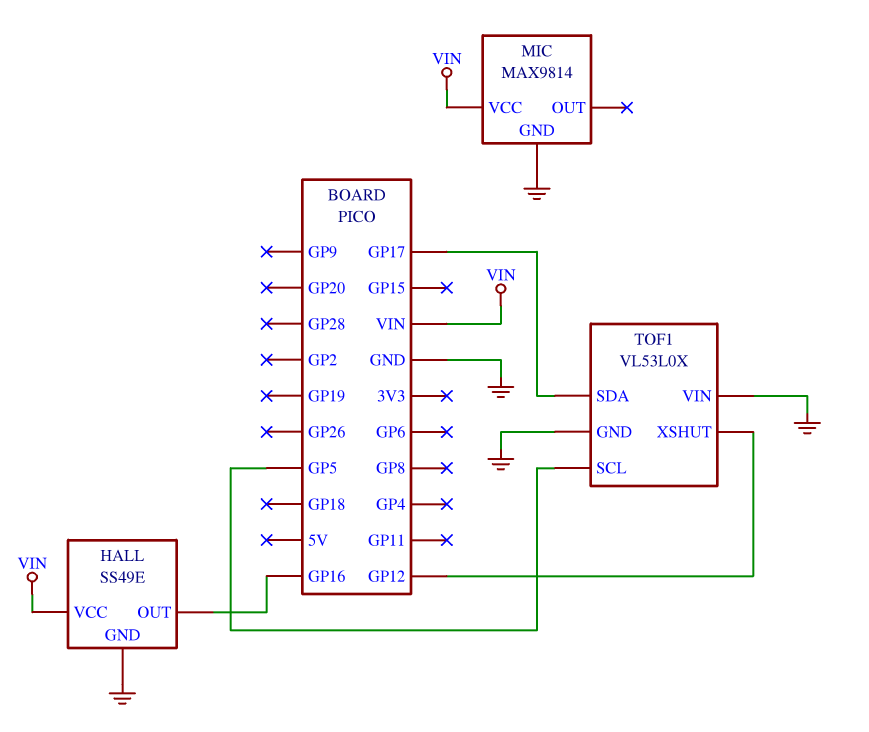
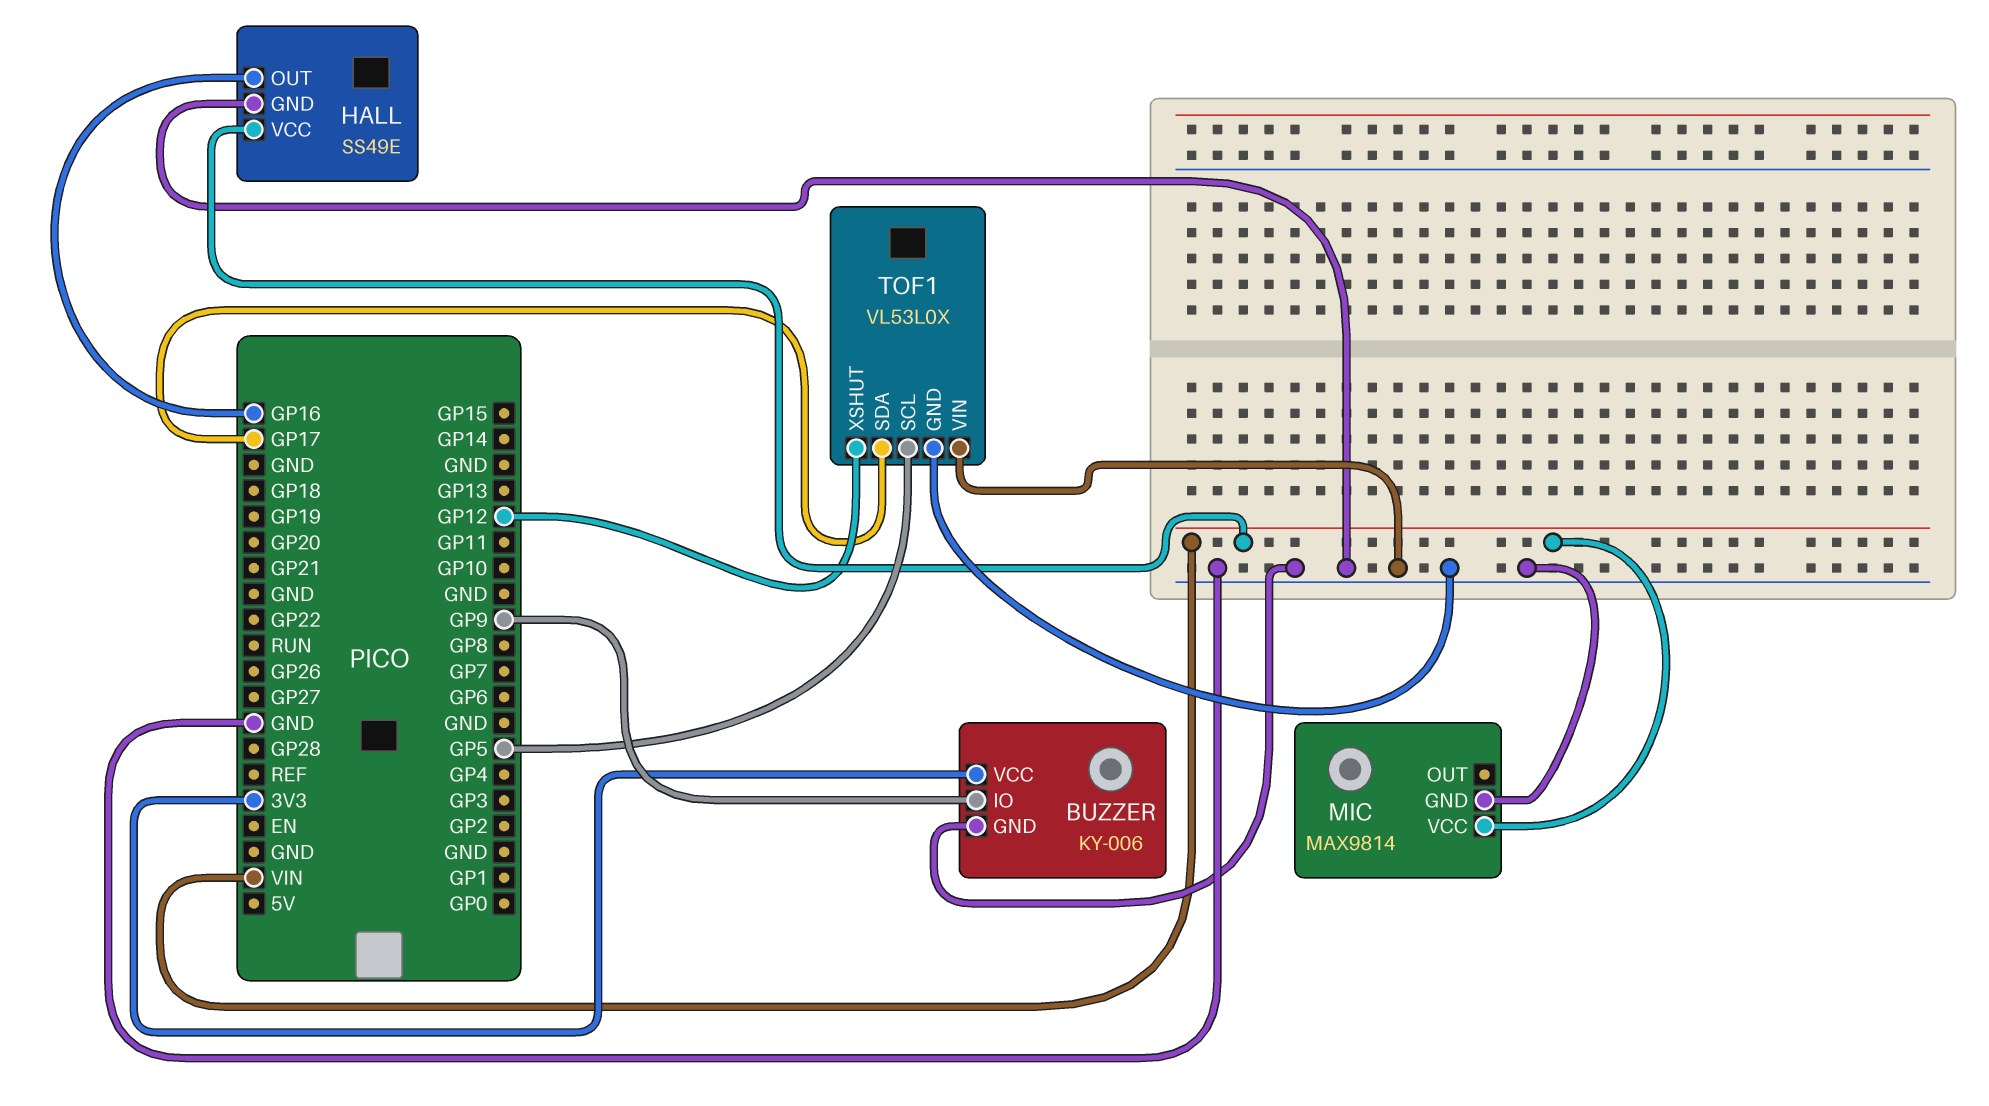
BUZZER: none -> KY-006
BUZZER pin GND: none -> GND
BUZZER pin IO: none -> GP9
BUZZER pin VCC: none -> 3V3

